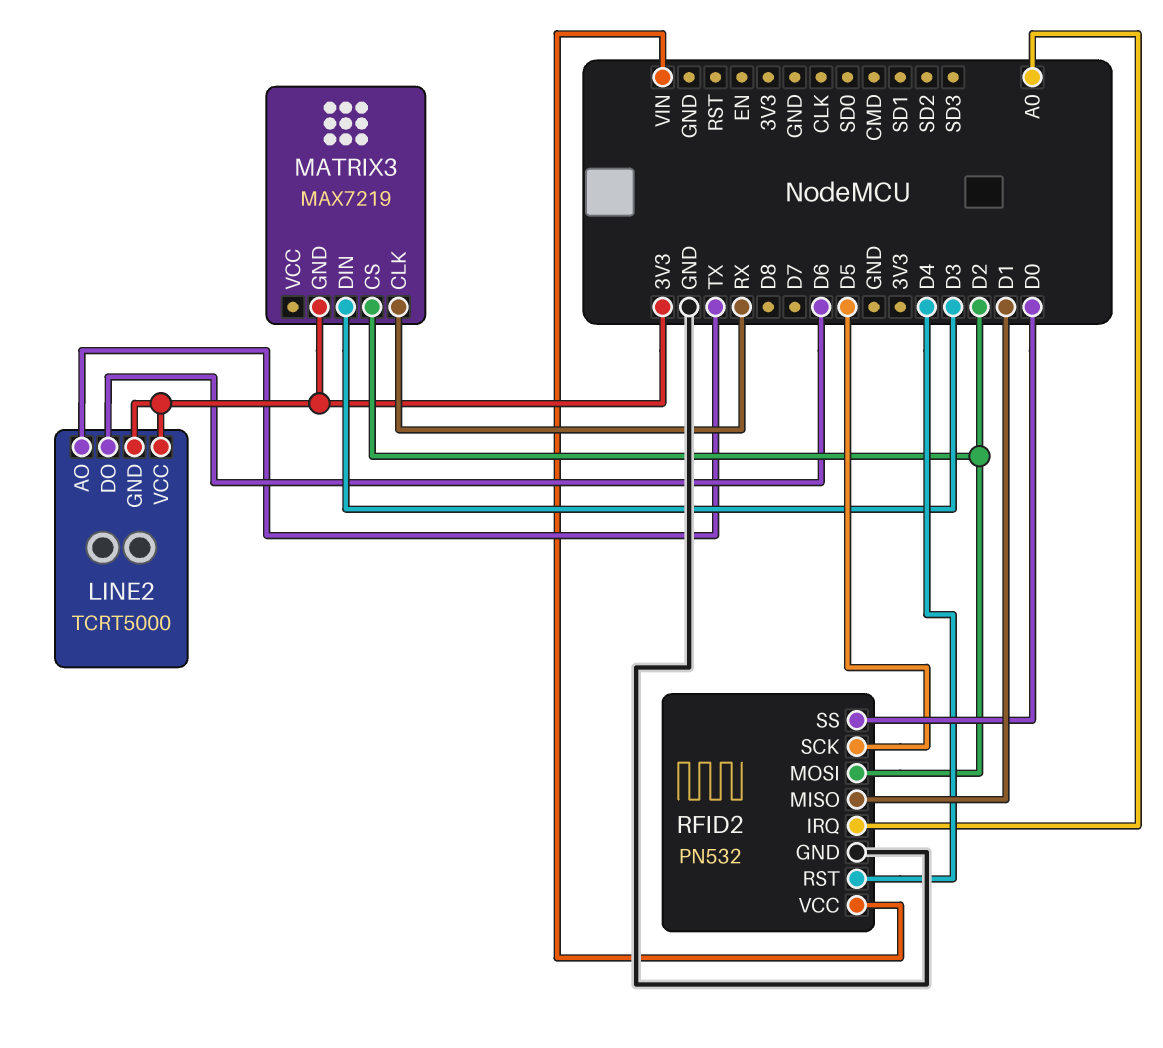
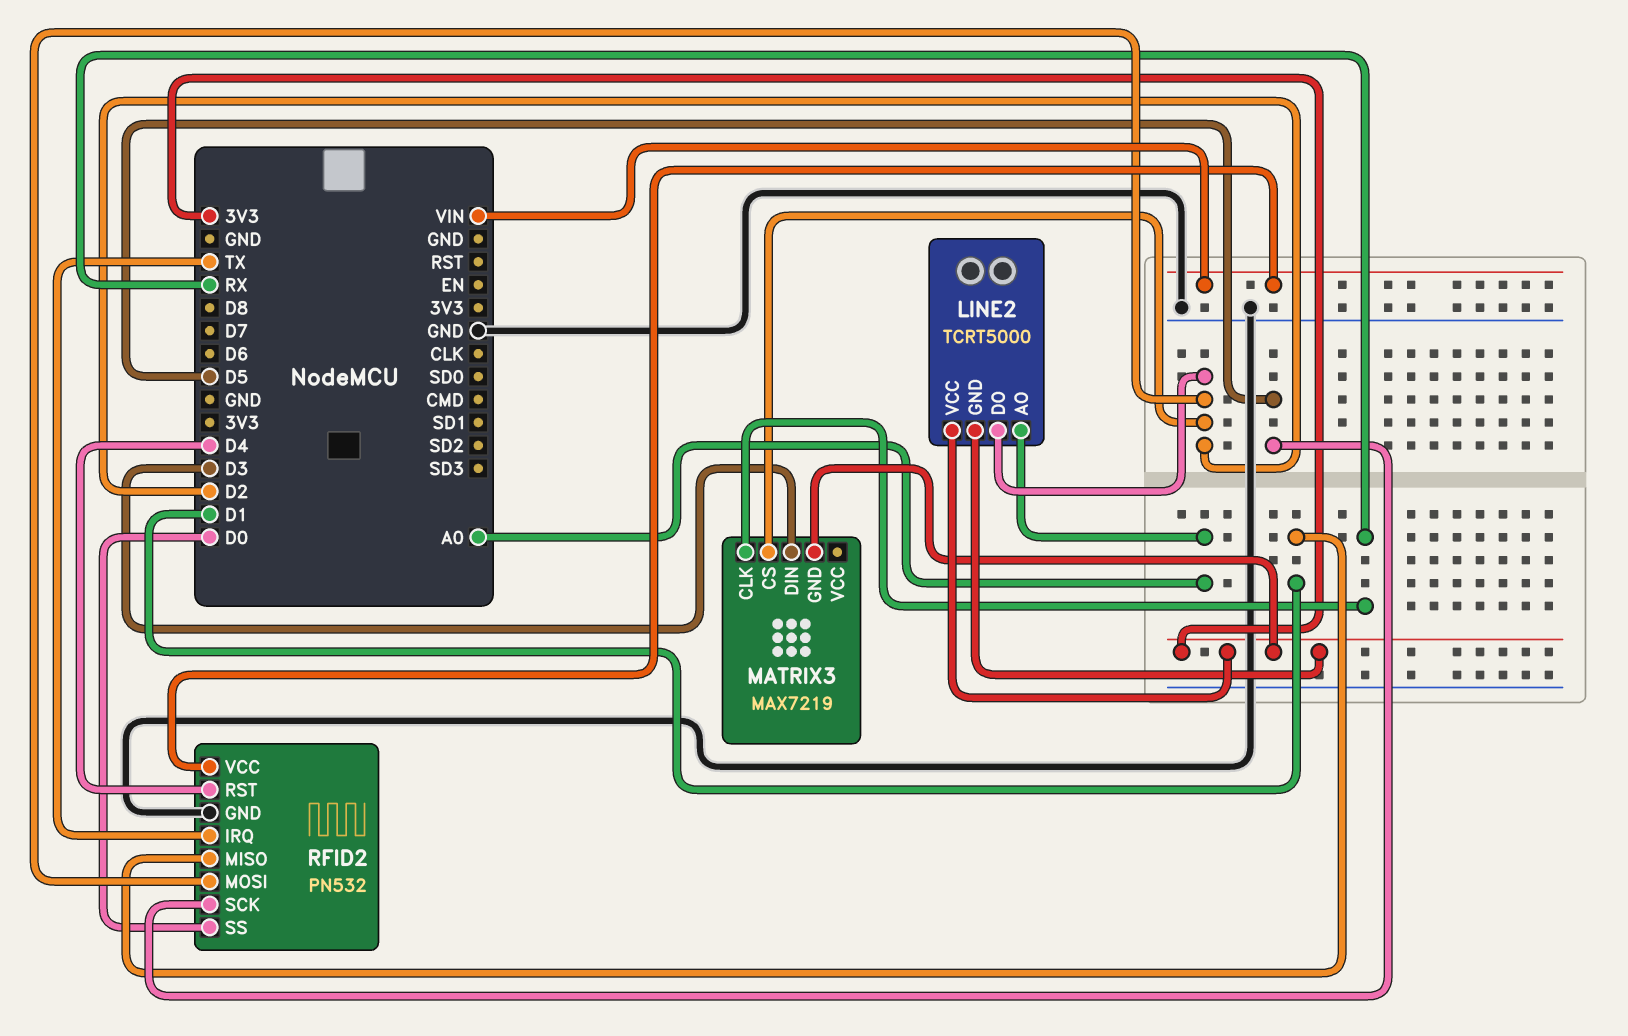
LINE2 pin AO: TX -> A0
LINE2 pin DO: D6 -> D2
RFID2 pin IRQ: A0 -> TX

